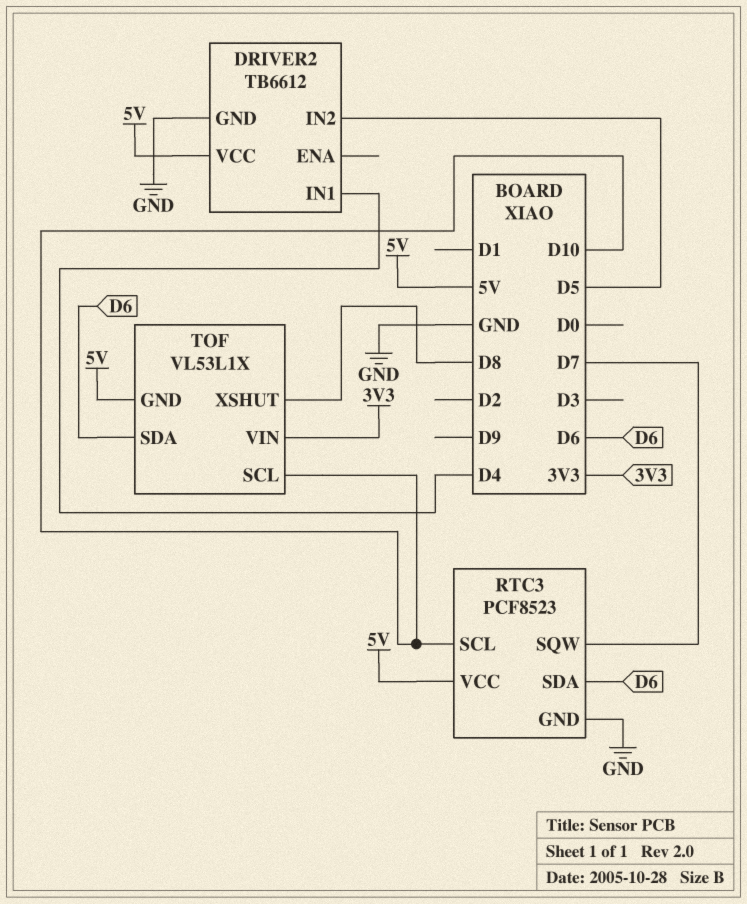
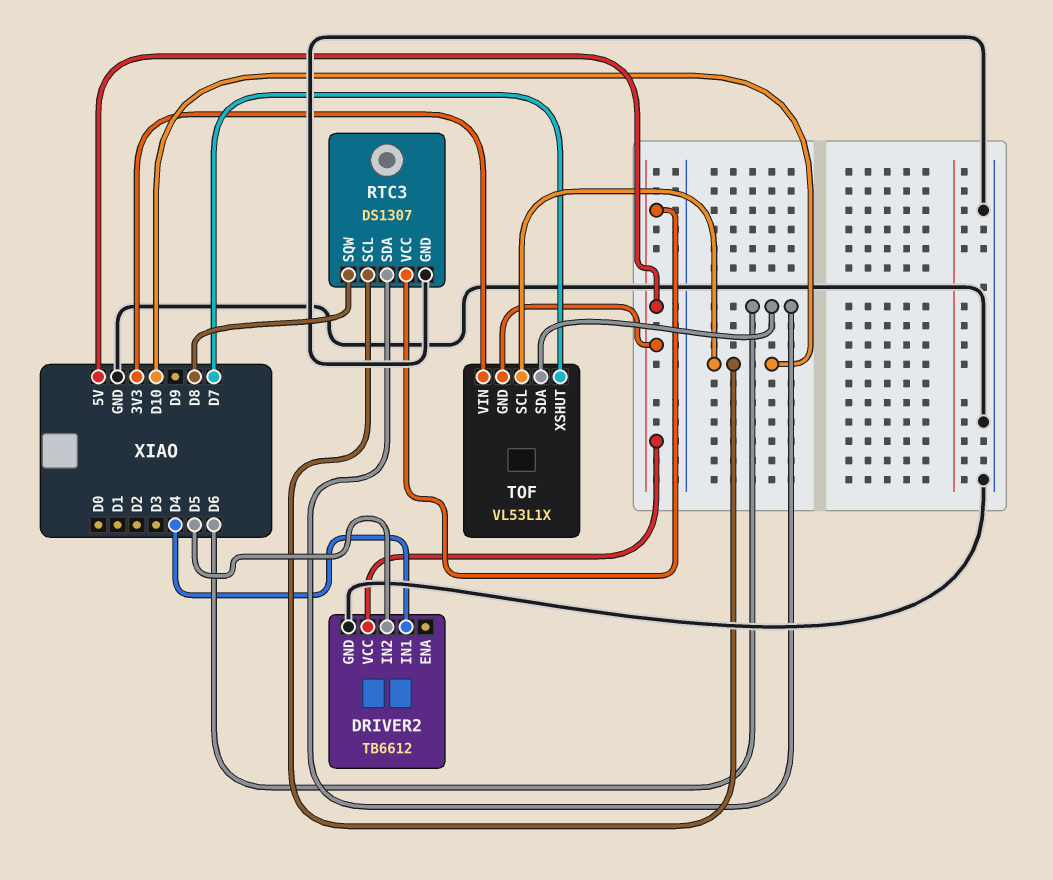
RTC3: PCF8523 -> DS1307
RTC3 pin SQW: D7 -> D8
TOF pin XSHUT: D8 -> D7

